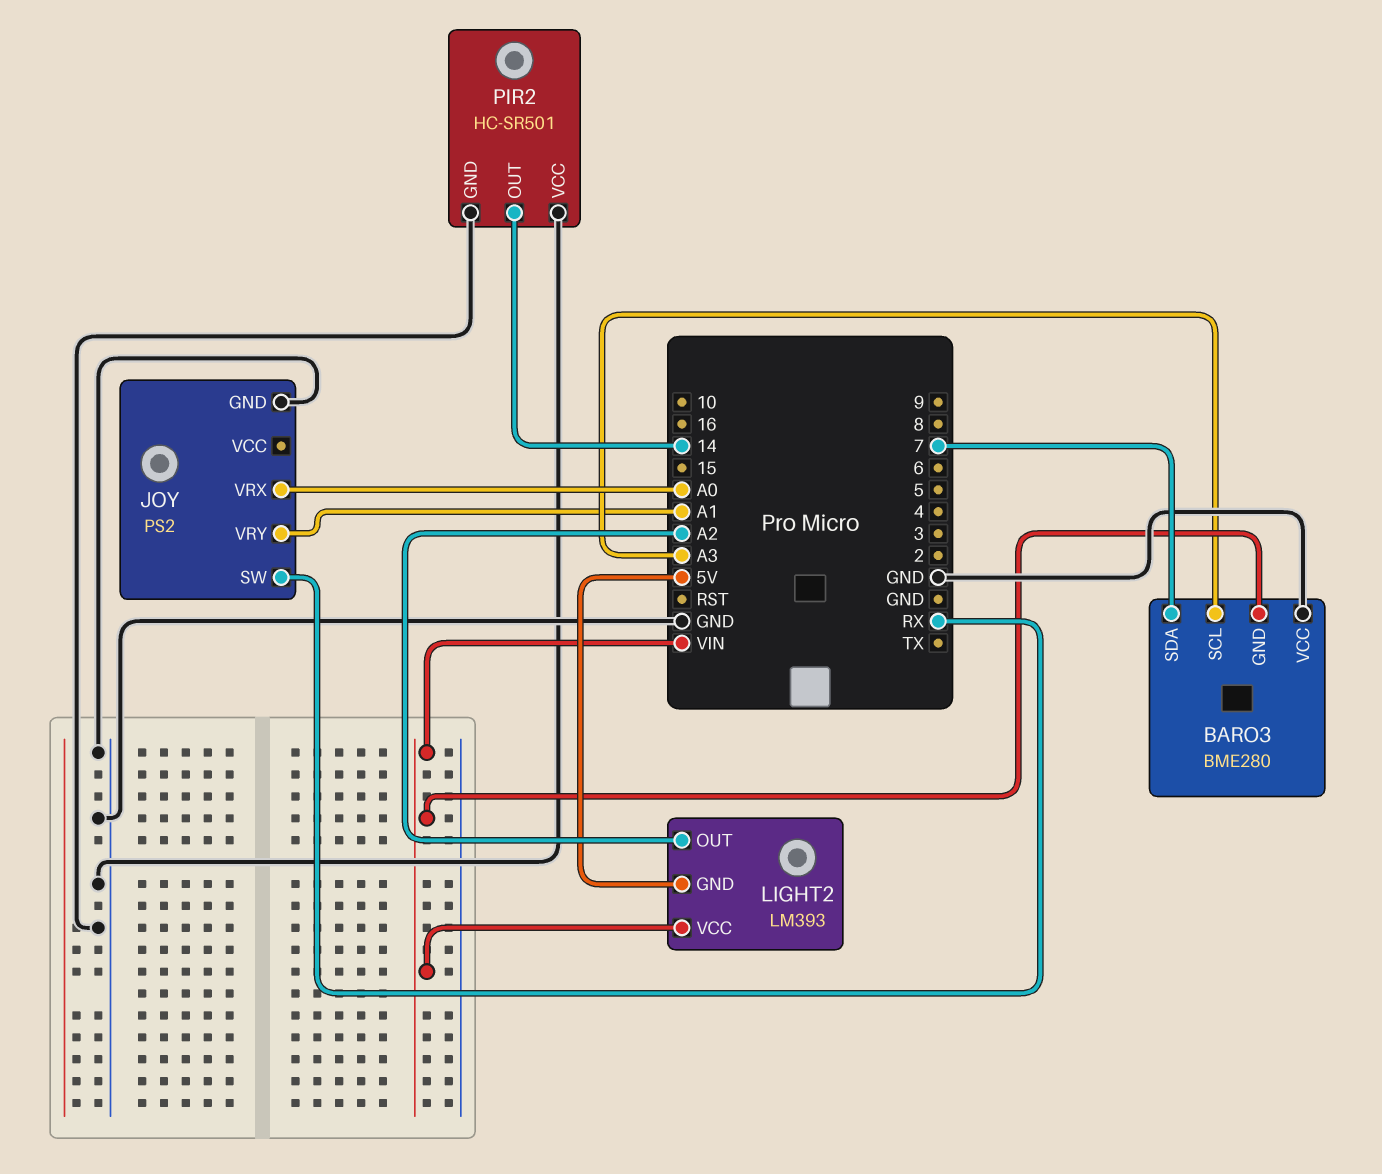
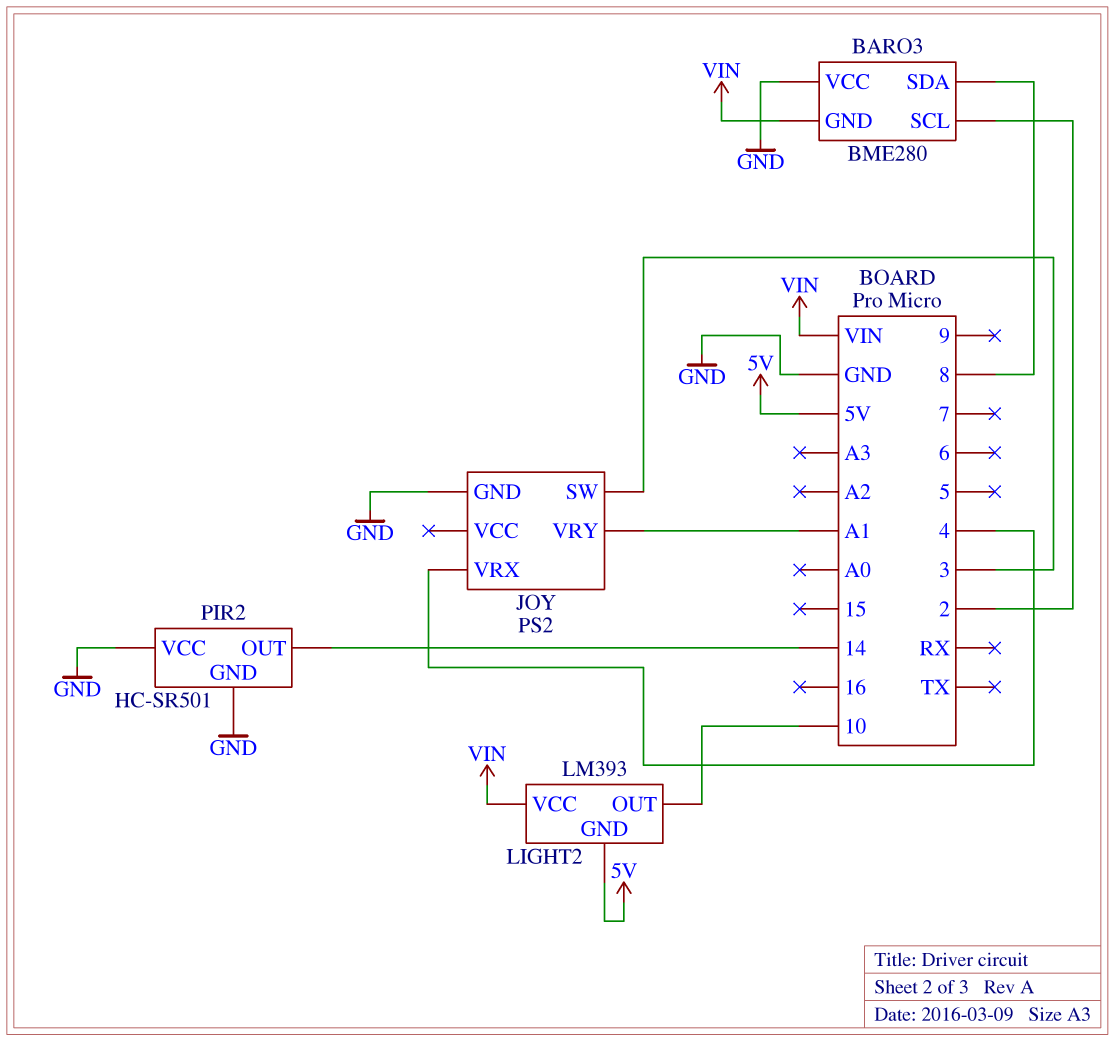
BARO3 pin SCL: A3 -> 2
BARO3 pin SDA: 7 -> 8
JOY pin SW: RX -> 3
JOY pin VRX: A0 -> 4
LIGHT2 pin OUT: A2 -> 10

